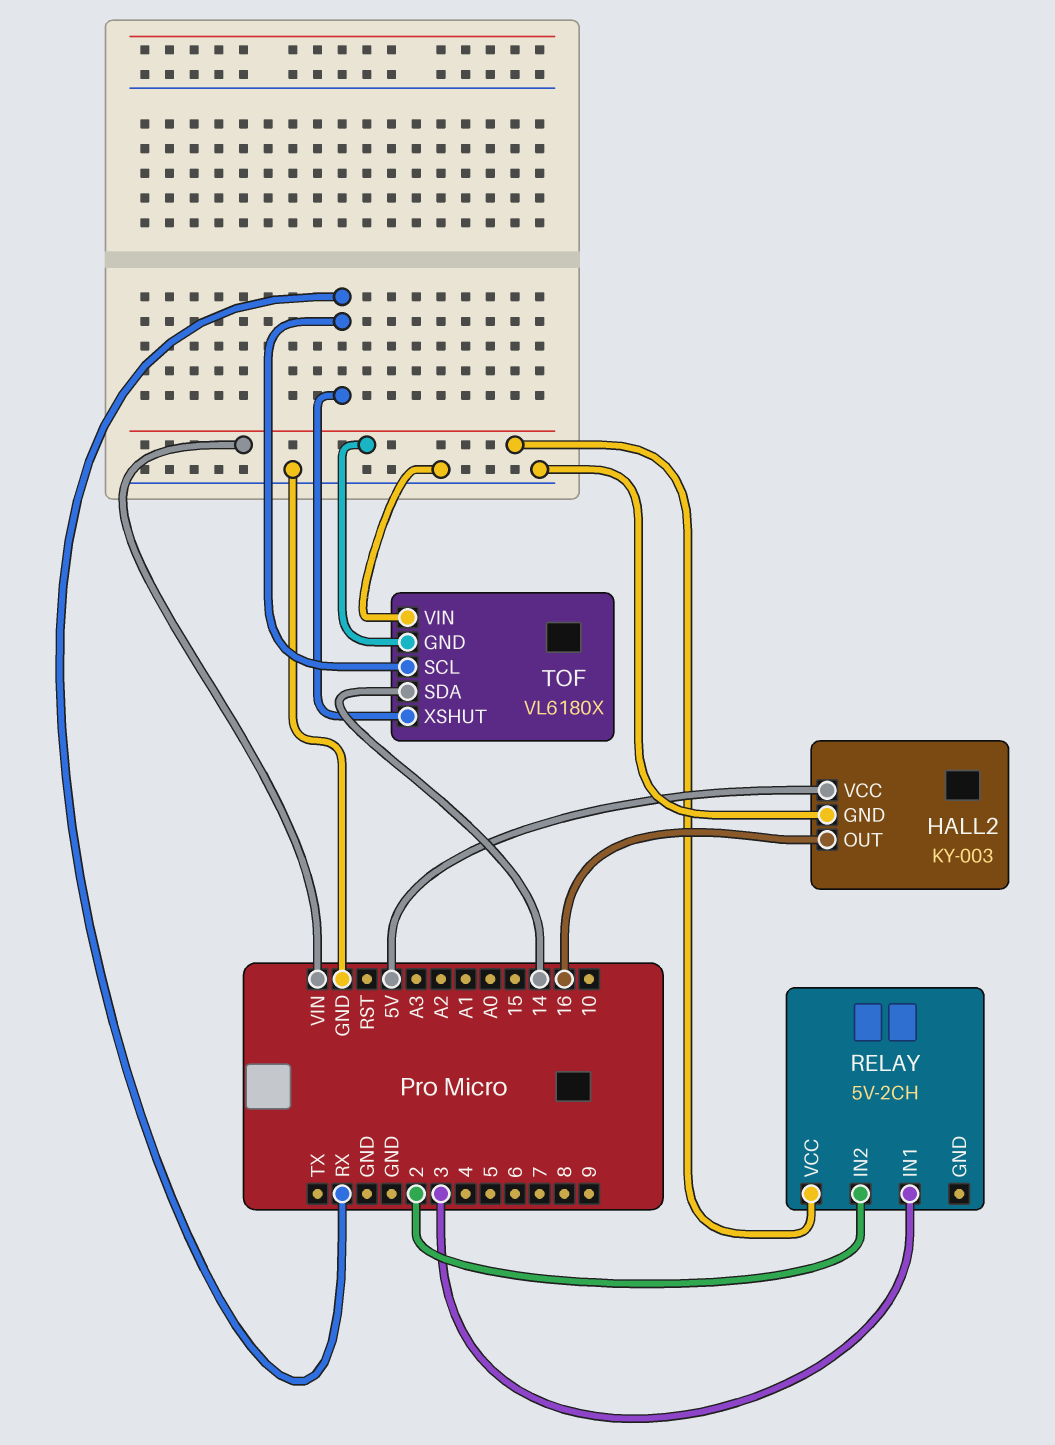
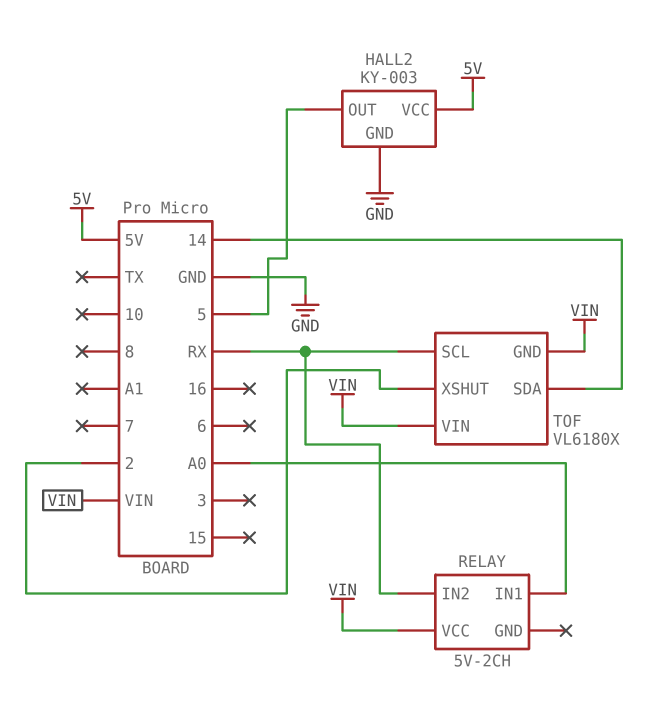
HALL2 pin OUT: 16 -> 5
RELAY pin IN1: 3 -> A0
RELAY pin IN2: 2 -> RX
TOF pin VIN: GND -> VIN
TOF pin XSHUT: RX -> 2

